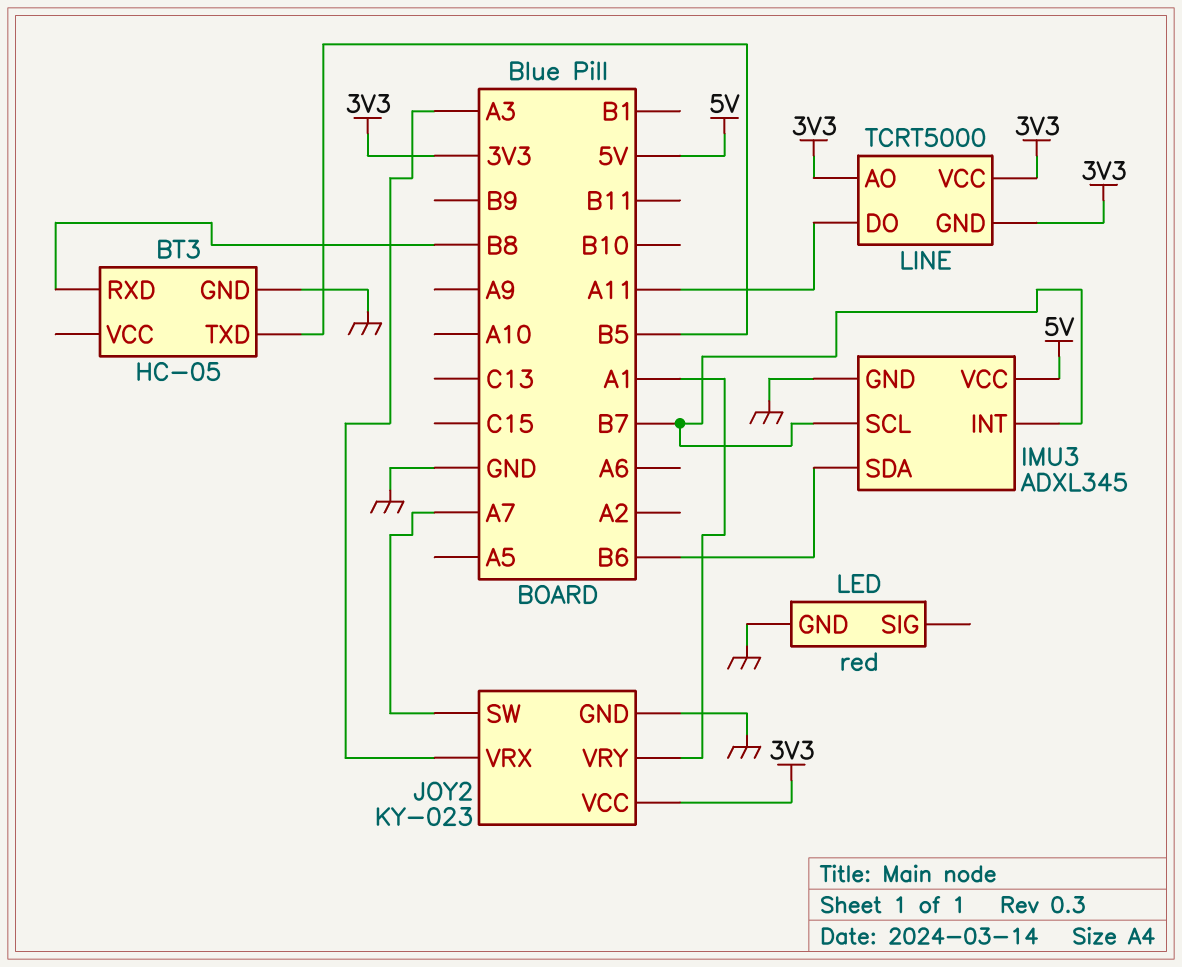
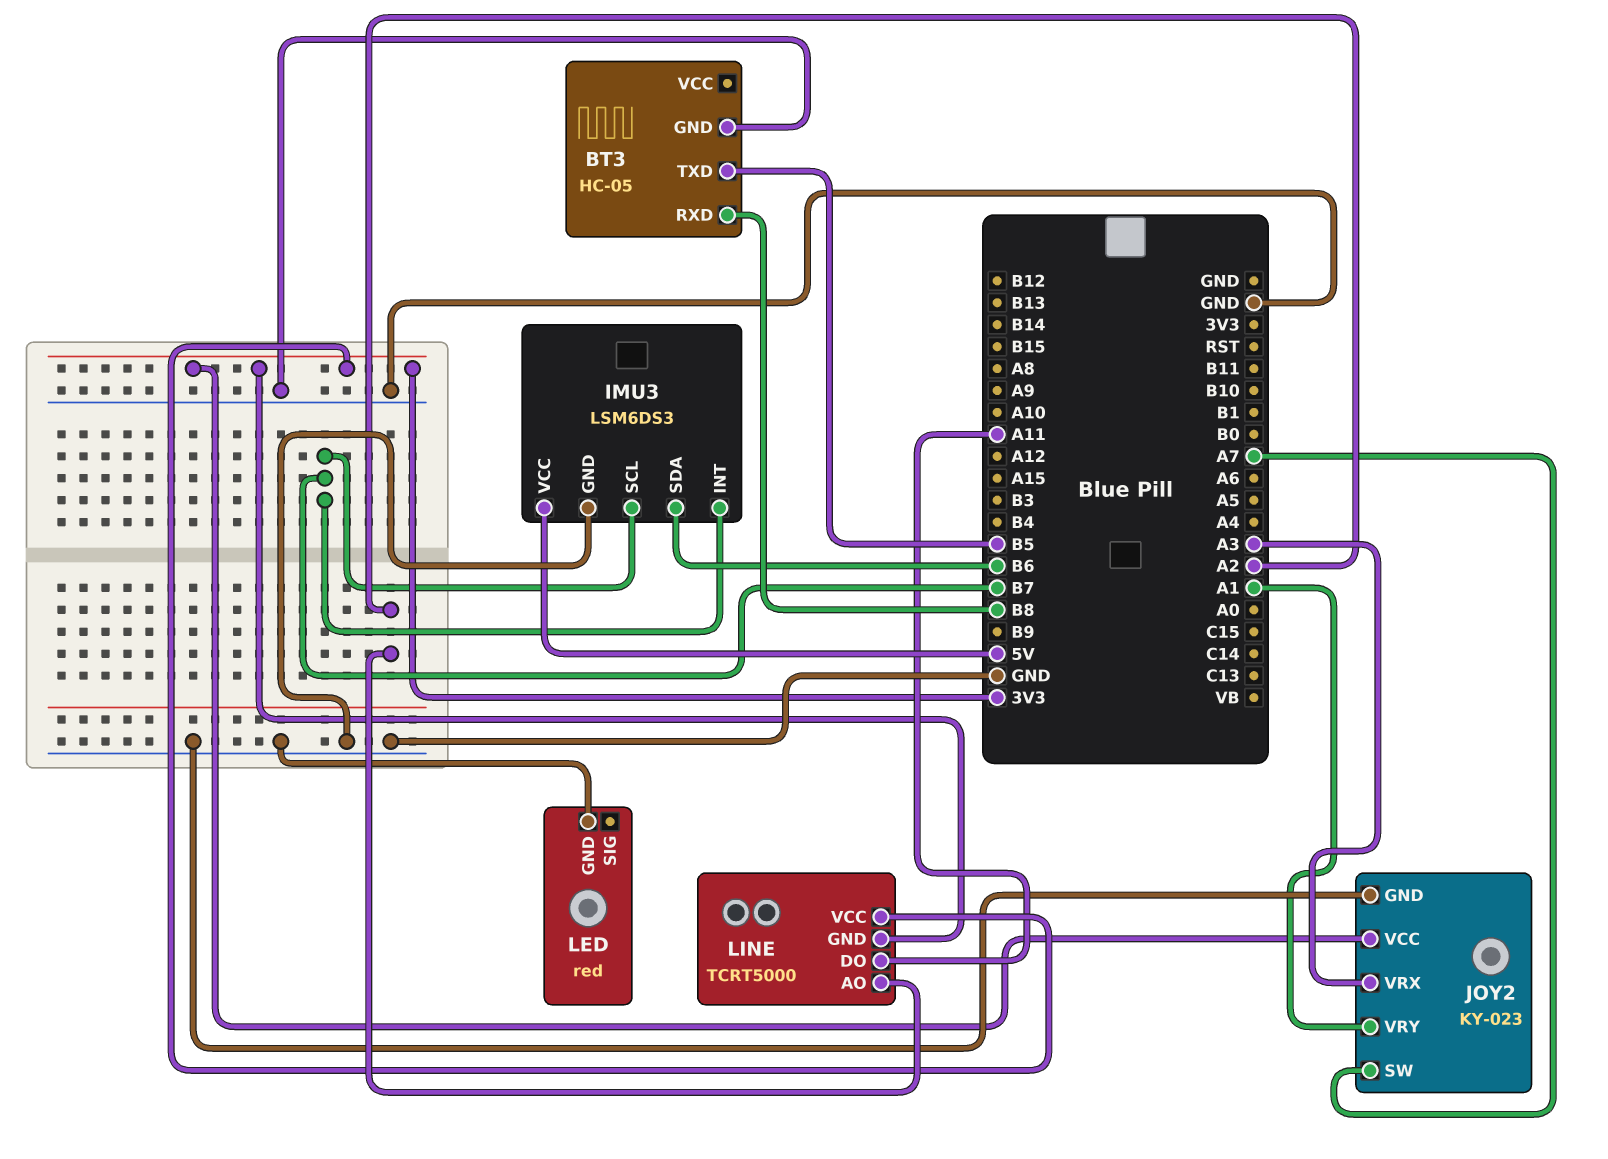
IMU3: ADXL345 -> LSM6DS3
LINE pin AO: 3V3 -> A2

